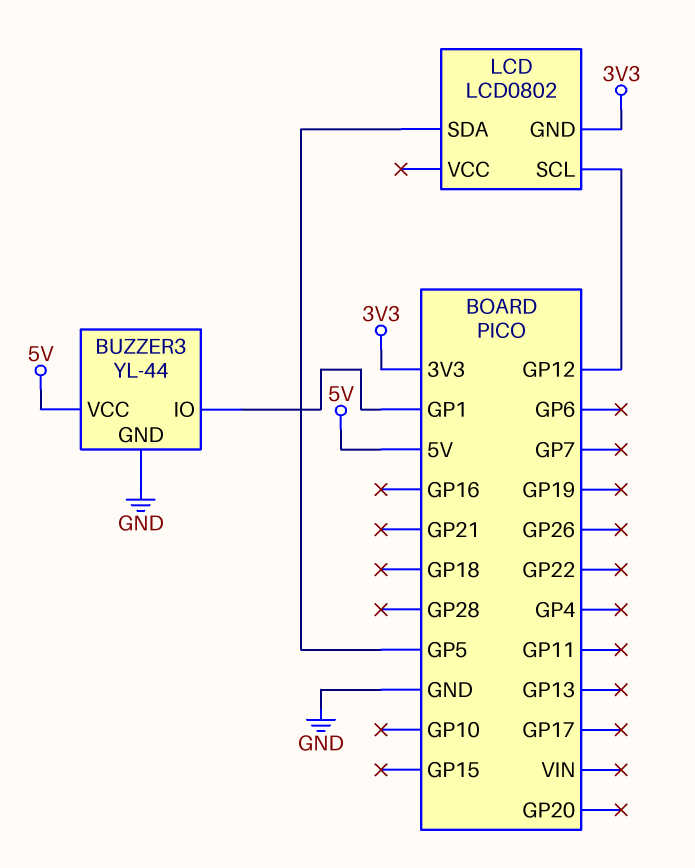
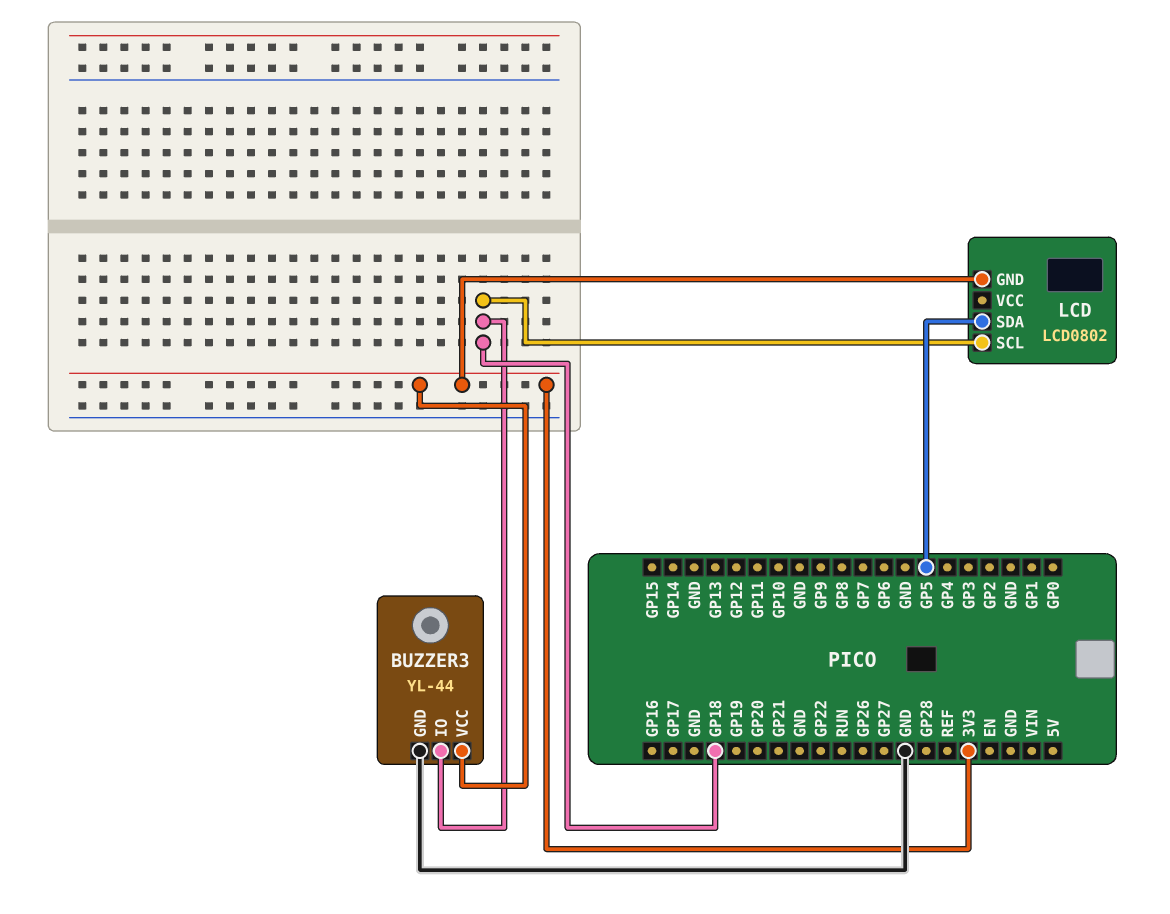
BUZZER3 pin IO: GP1 -> GP18
BUZZER3 pin VCC: 5V -> 3V3
LCD pin SCL: GP12 -> GP18

